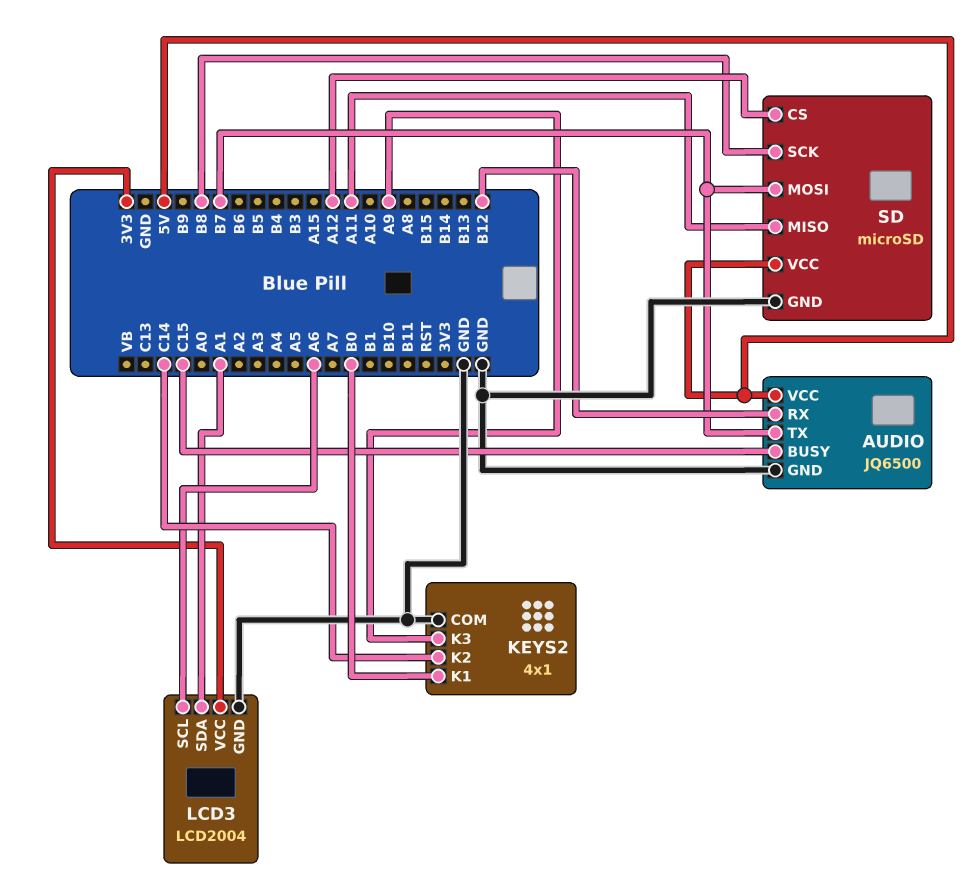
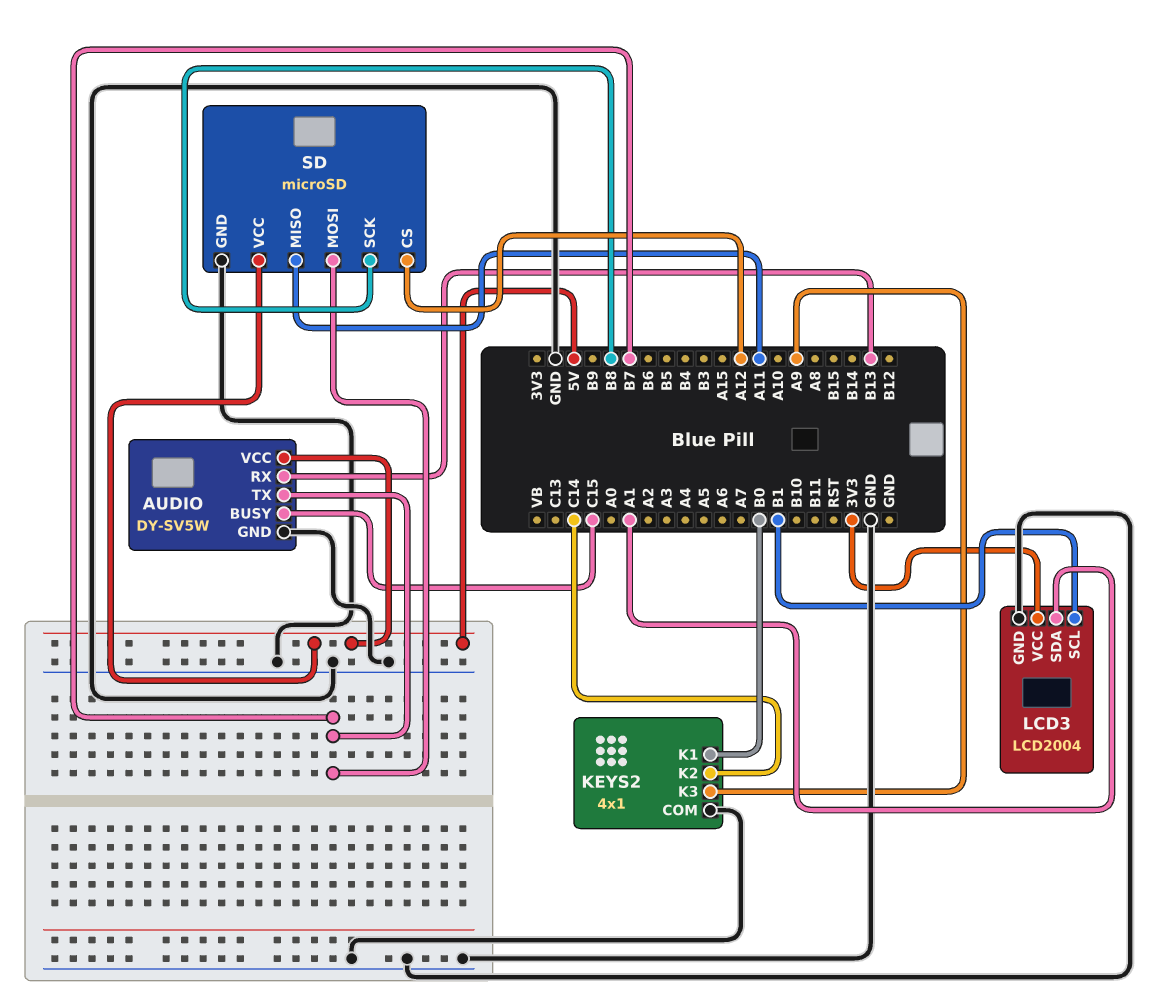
AUDIO: JQ6500 -> DY-SV5W
AUDIO pin RX: B12 -> B13
LCD3 pin SCL: A6 -> B1

